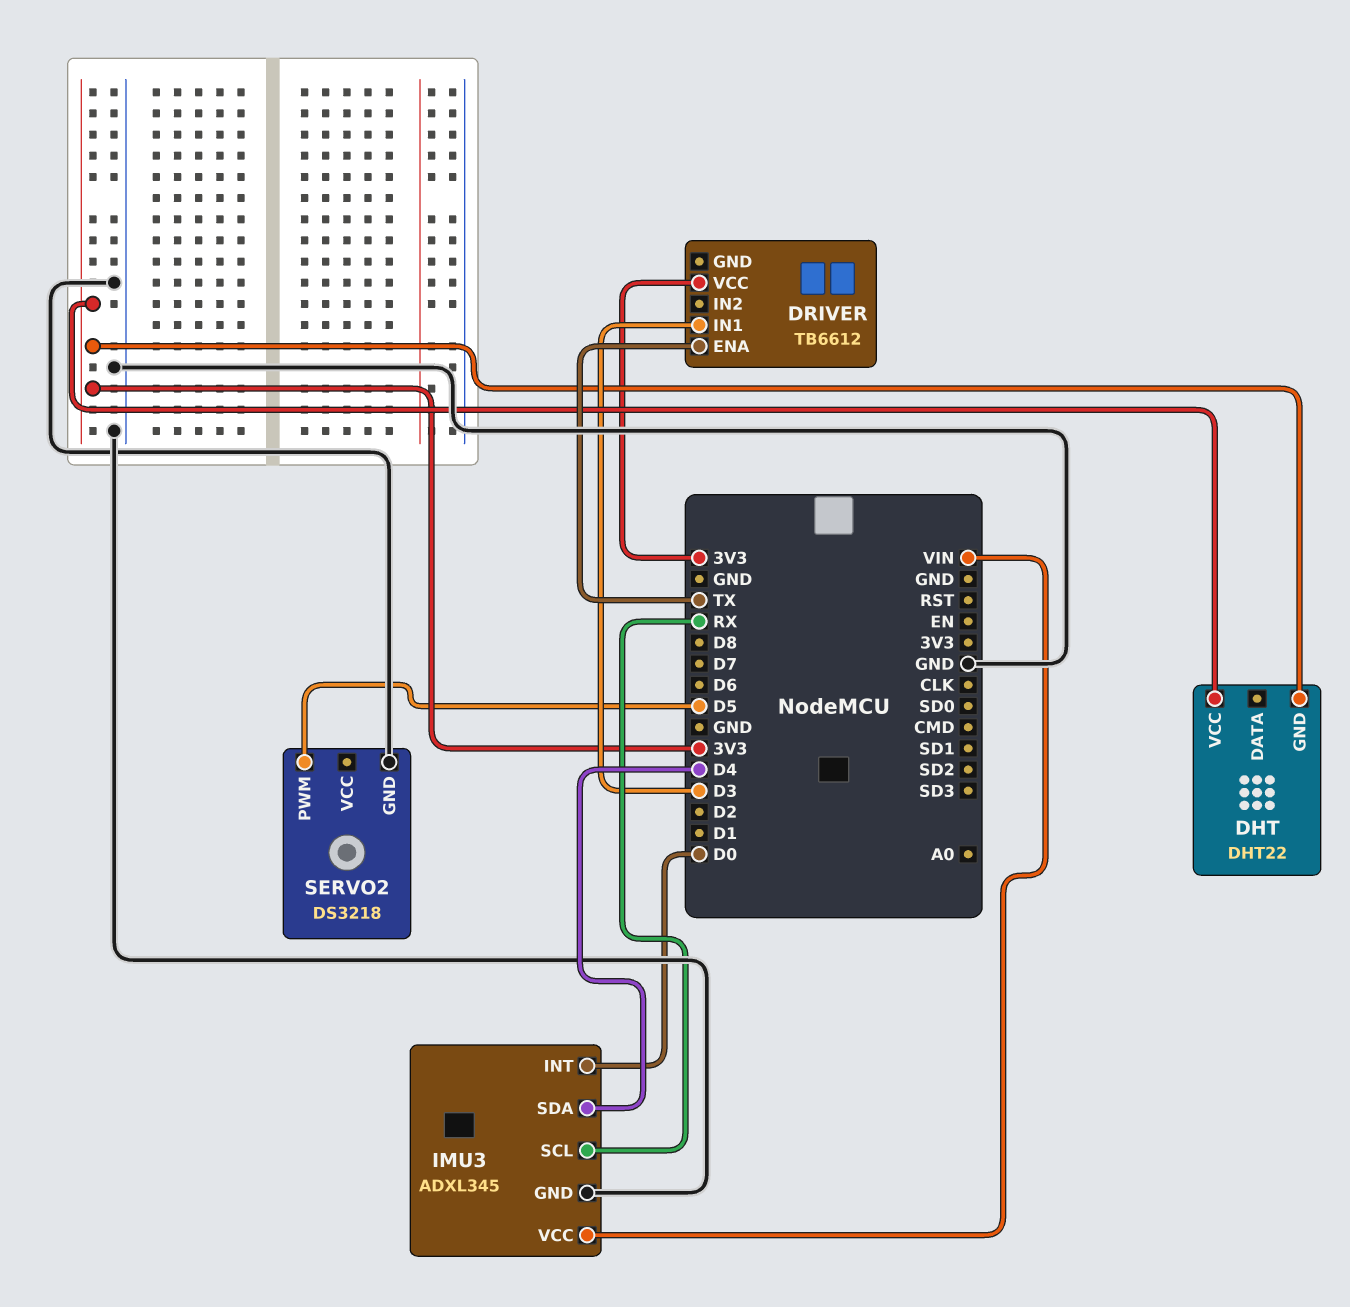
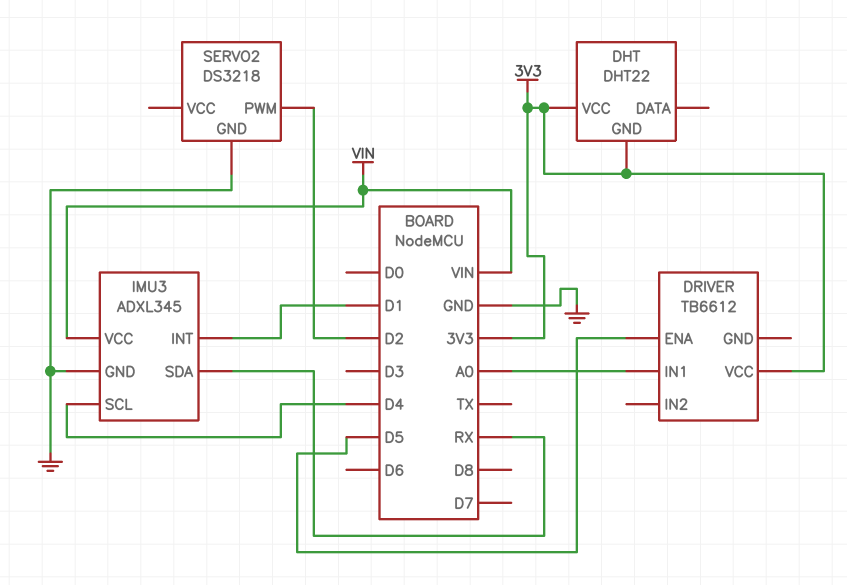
DRIVER pin ENA: TX -> D5
DRIVER pin IN1: D3 -> A0
IMU3 pin INT: D0 -> D1
IMU3 pin SCL: RX -> D4
IMU3 pin SDA: D4 -> RX
SERVO2 pin PWM: D5 -> D2

